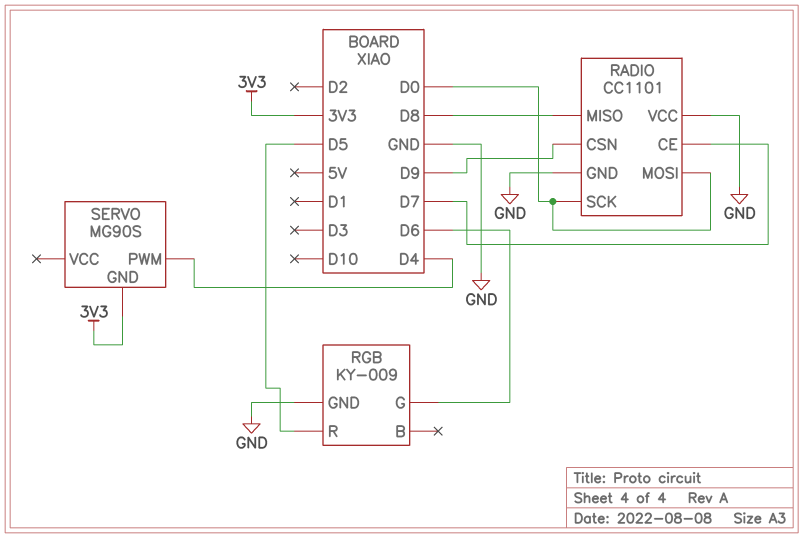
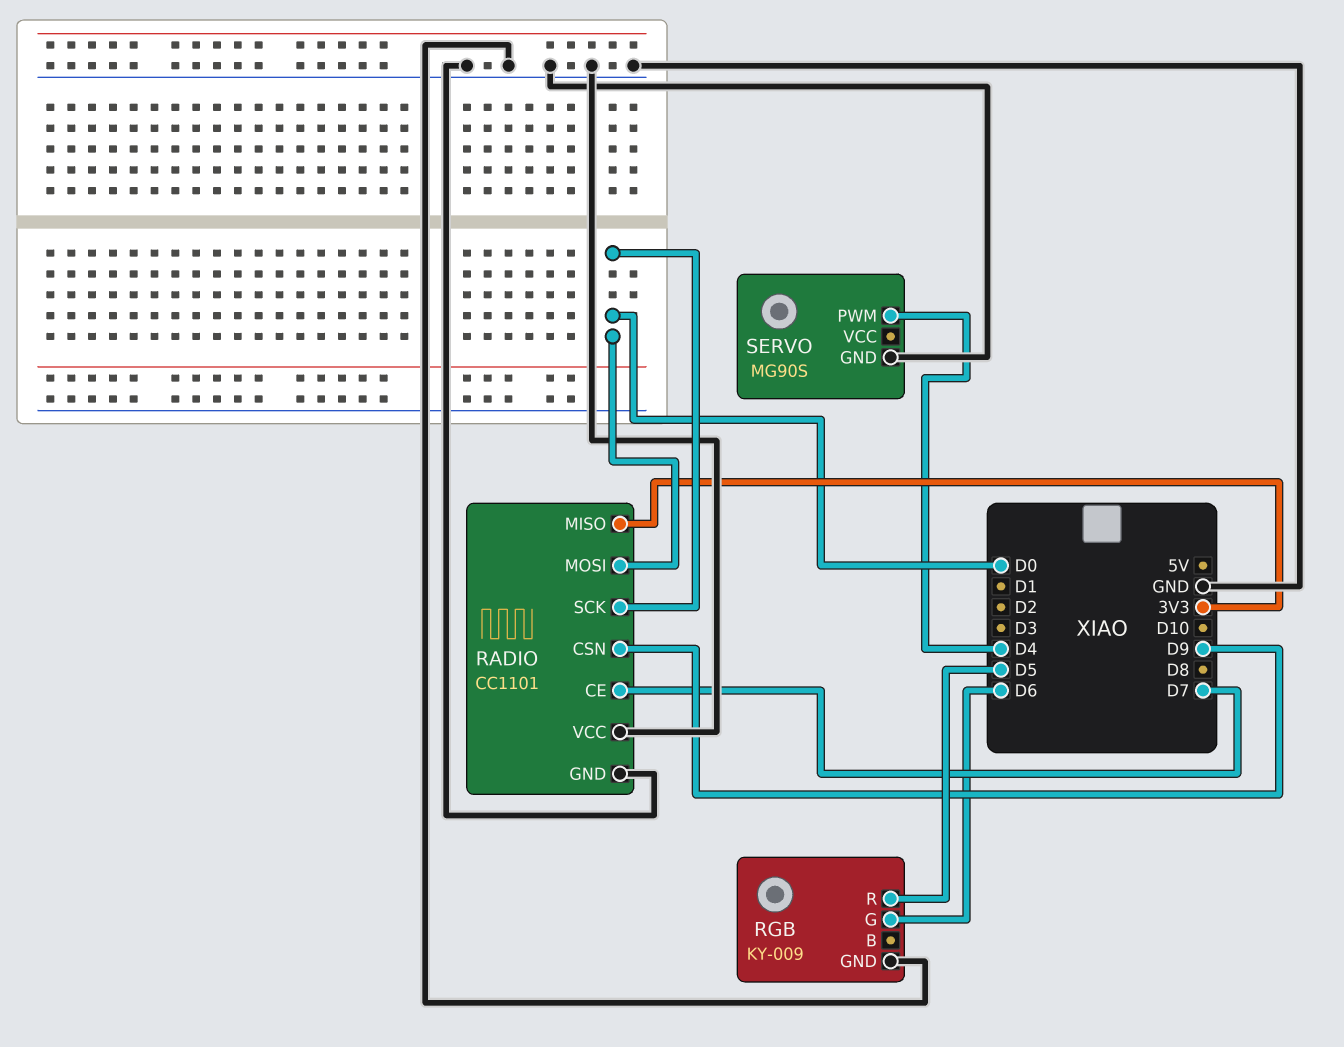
RADIO pin MISO: D8 -> 3V3
SERVO pin GND: 3V3 -> GND

